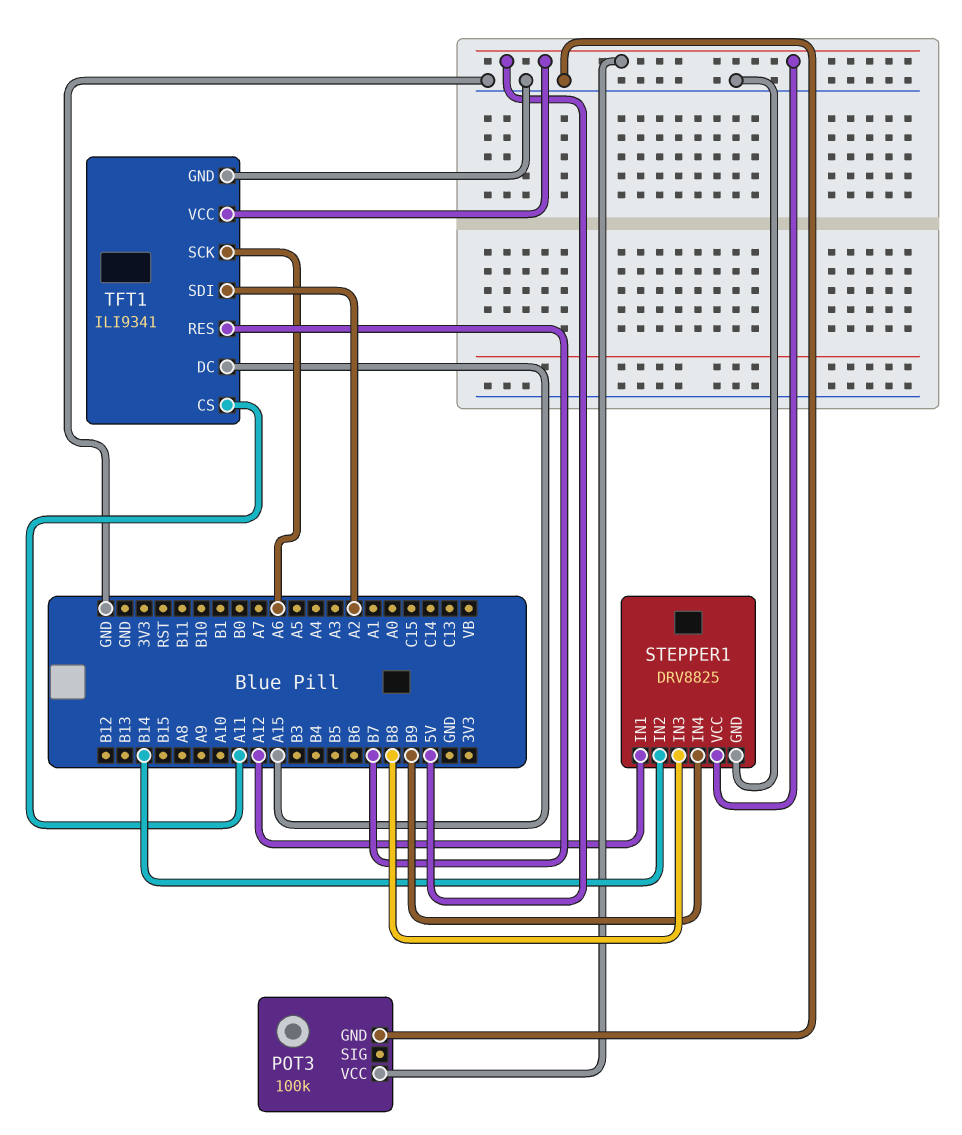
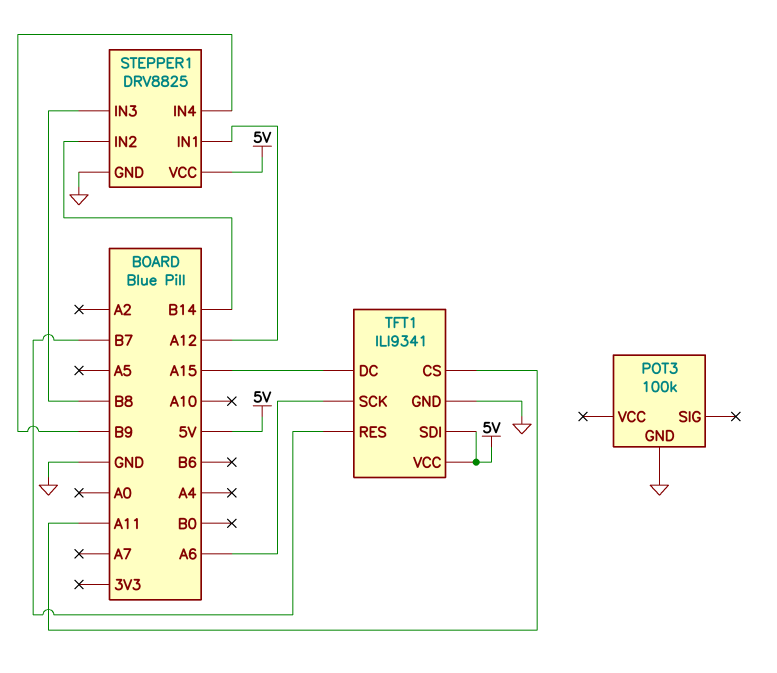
POT3 pin VCC: 5V -> none
TFT1 pin SDI: A2 -> 5V

